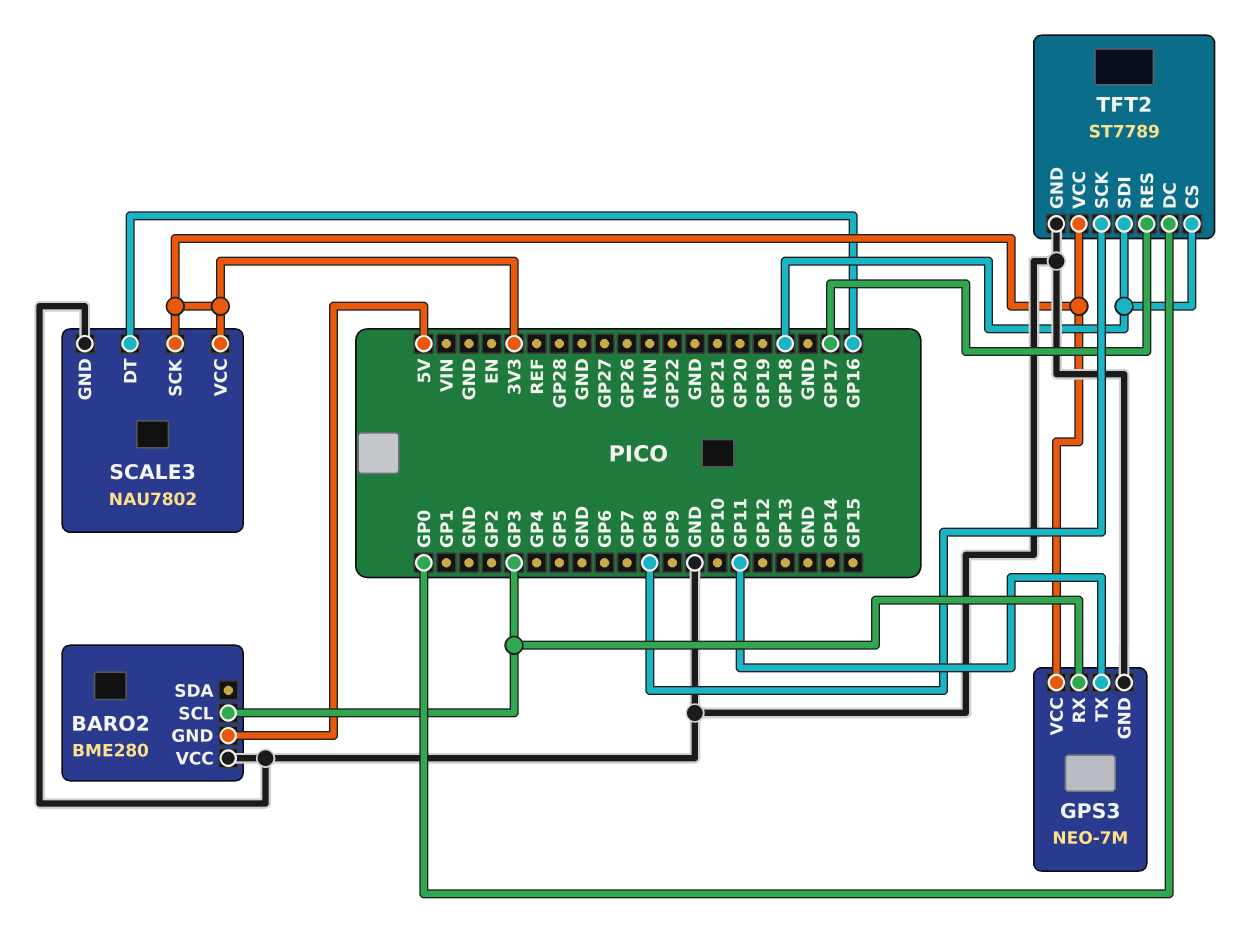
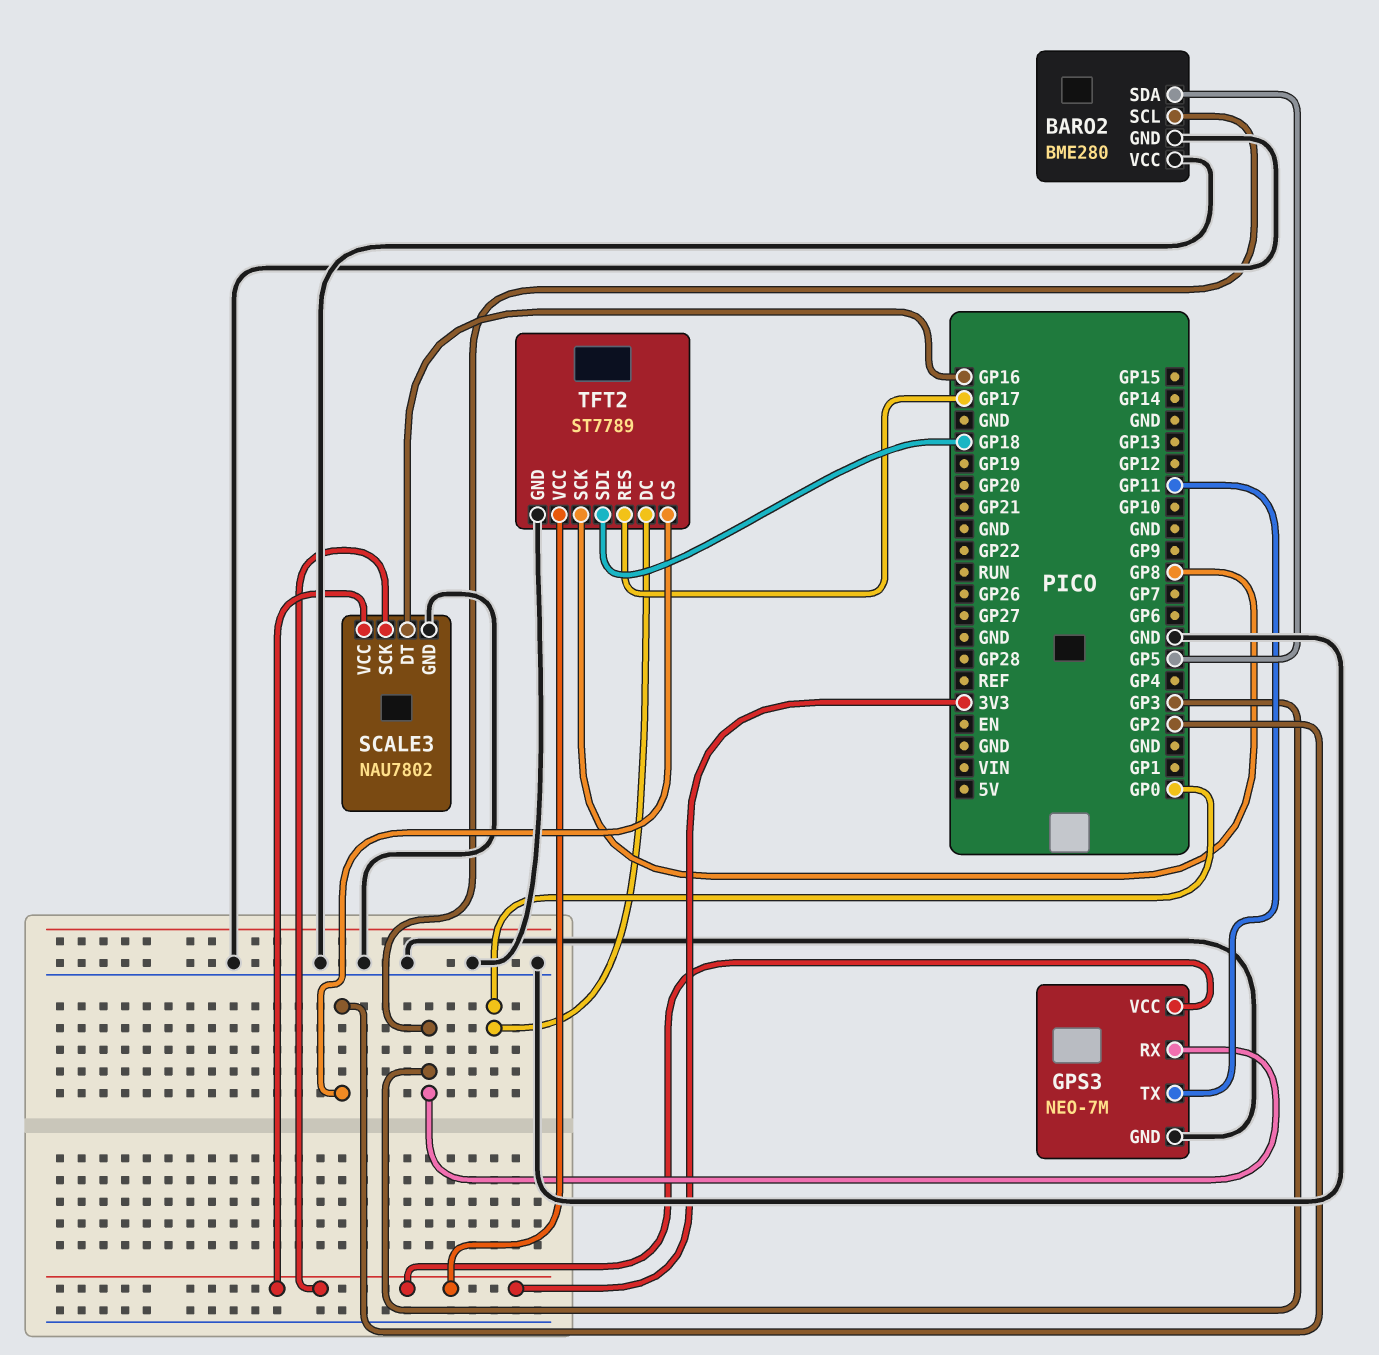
BARO2 pin GND: 5V -> GND
BARO2 pin SDA: none -> GP5
TFT2 pin CS: GP18 -> GP2

